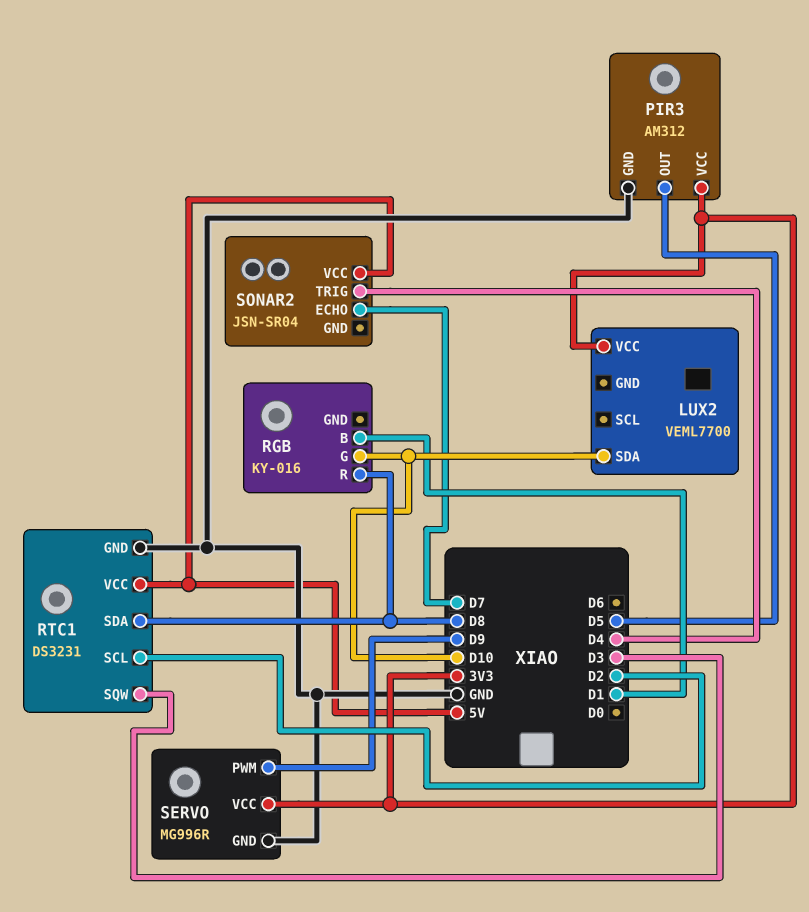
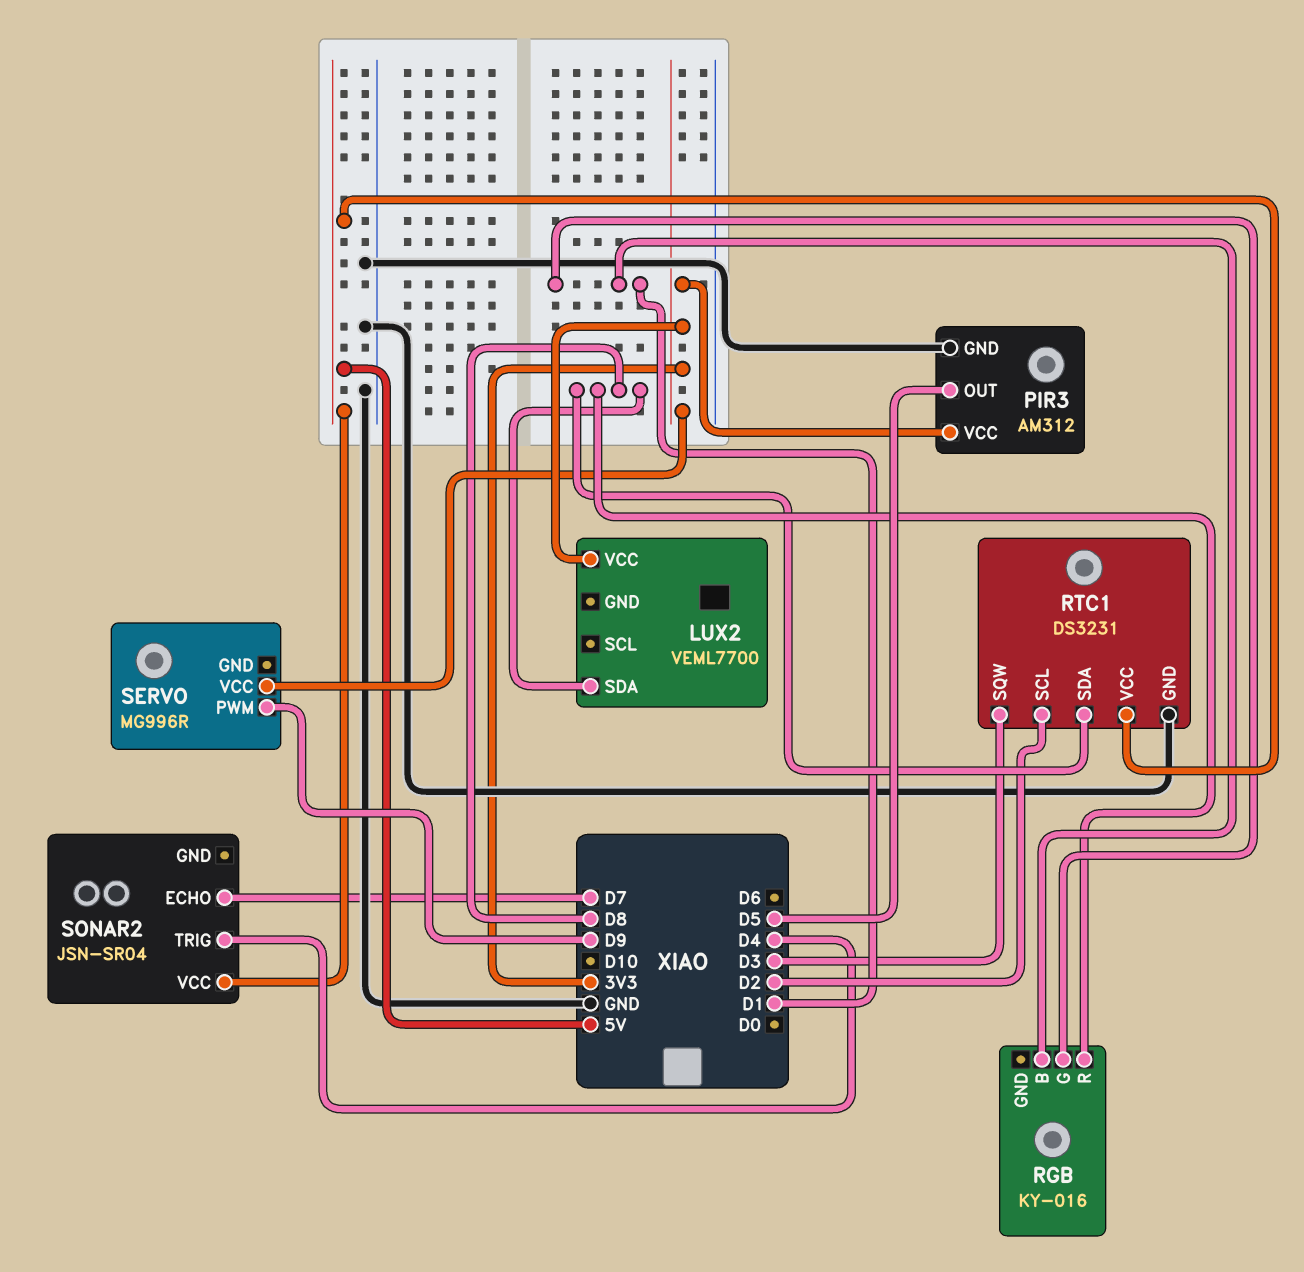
LUX2 pin SDA: D10 -> D8
RGB pin G: D10 -> D1
SERVO pin GND: GND -> none

